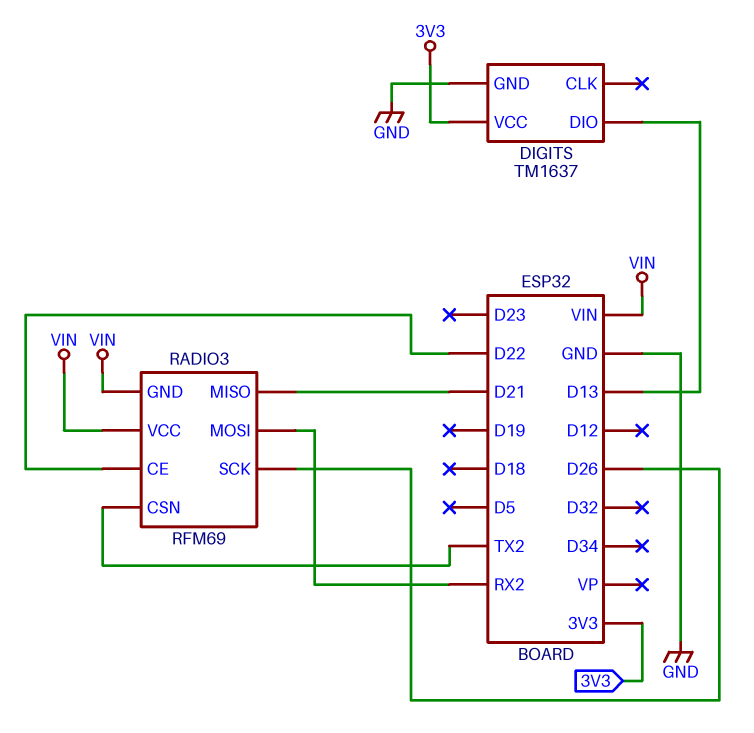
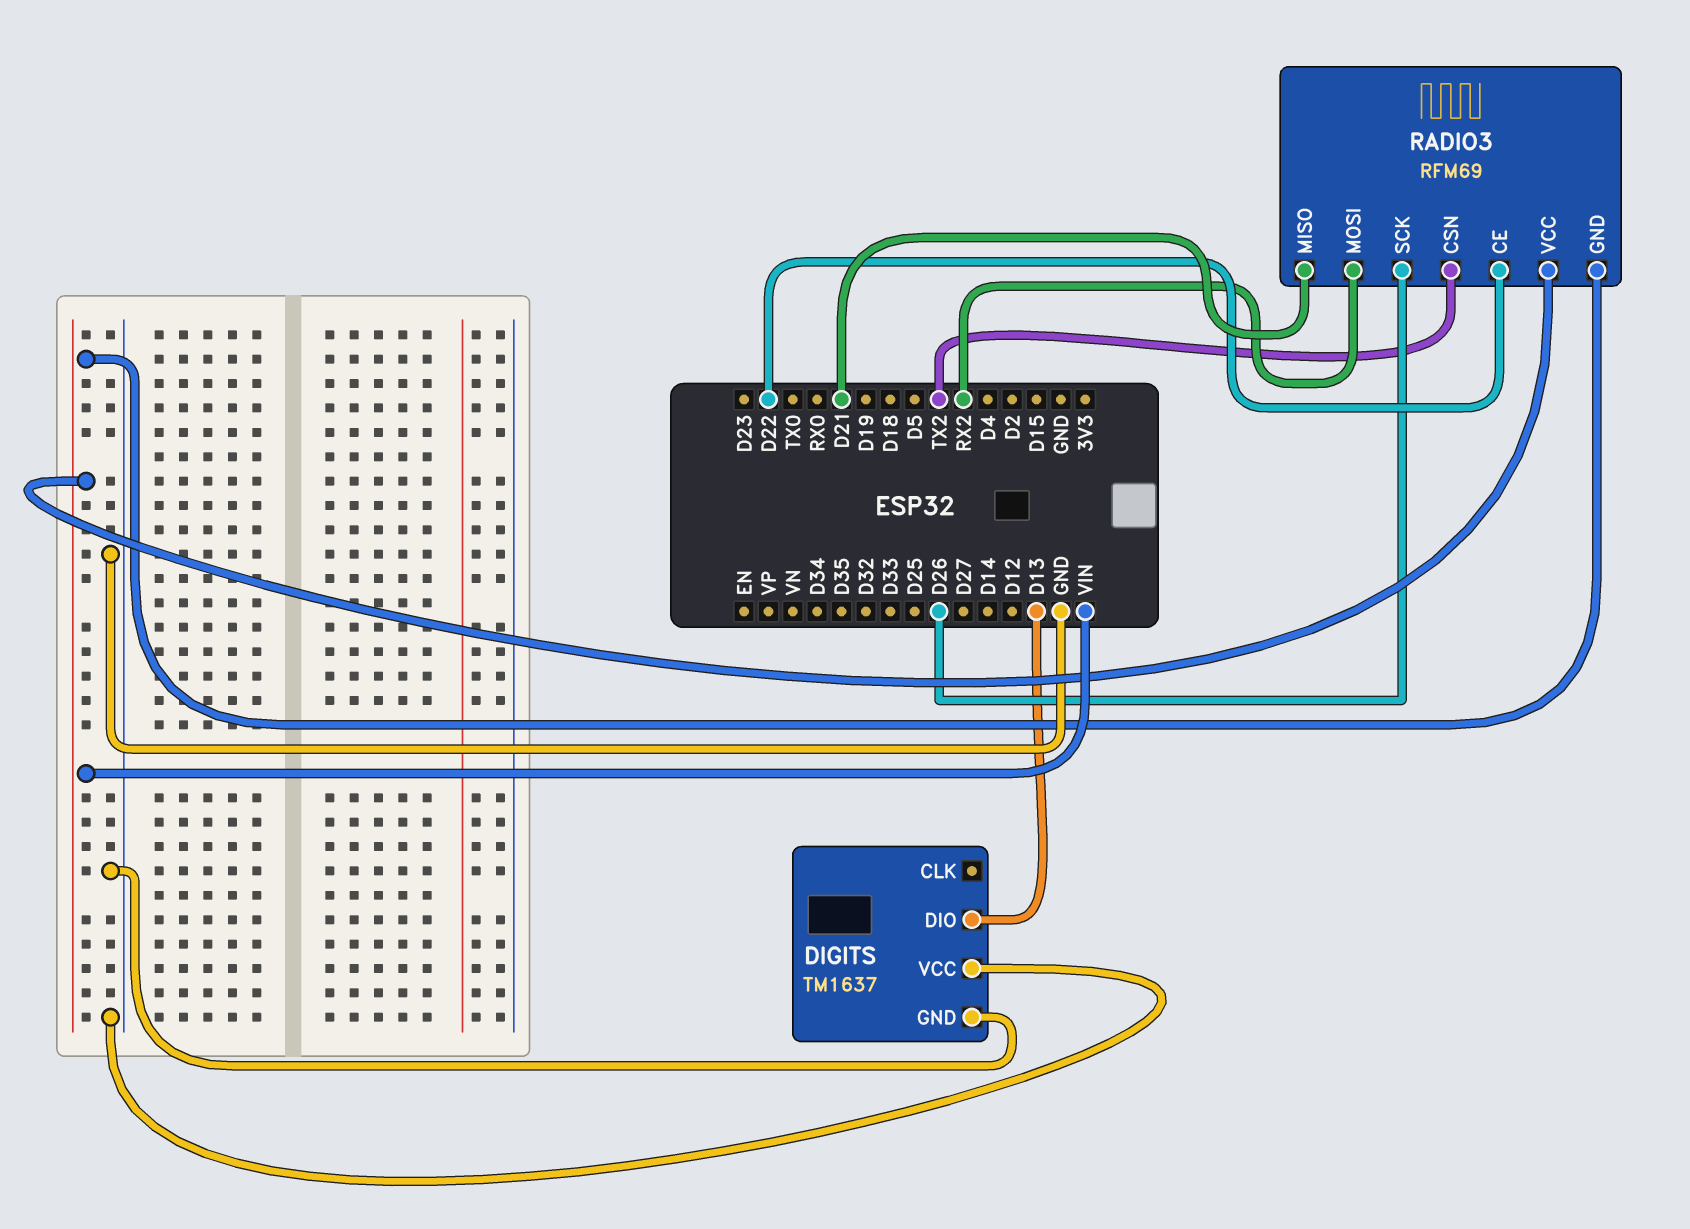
DIGITS pin VCC: 3V3 -> GND

